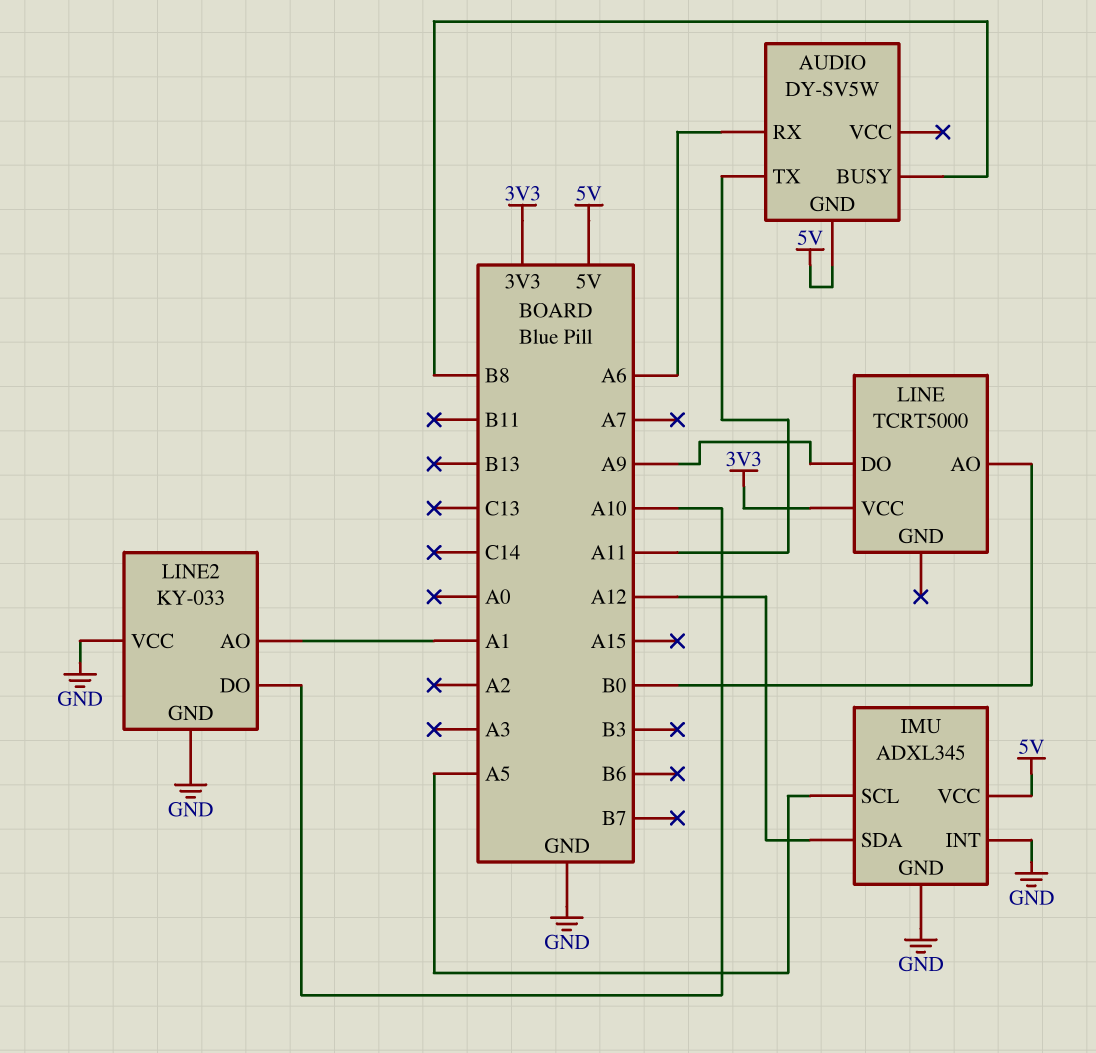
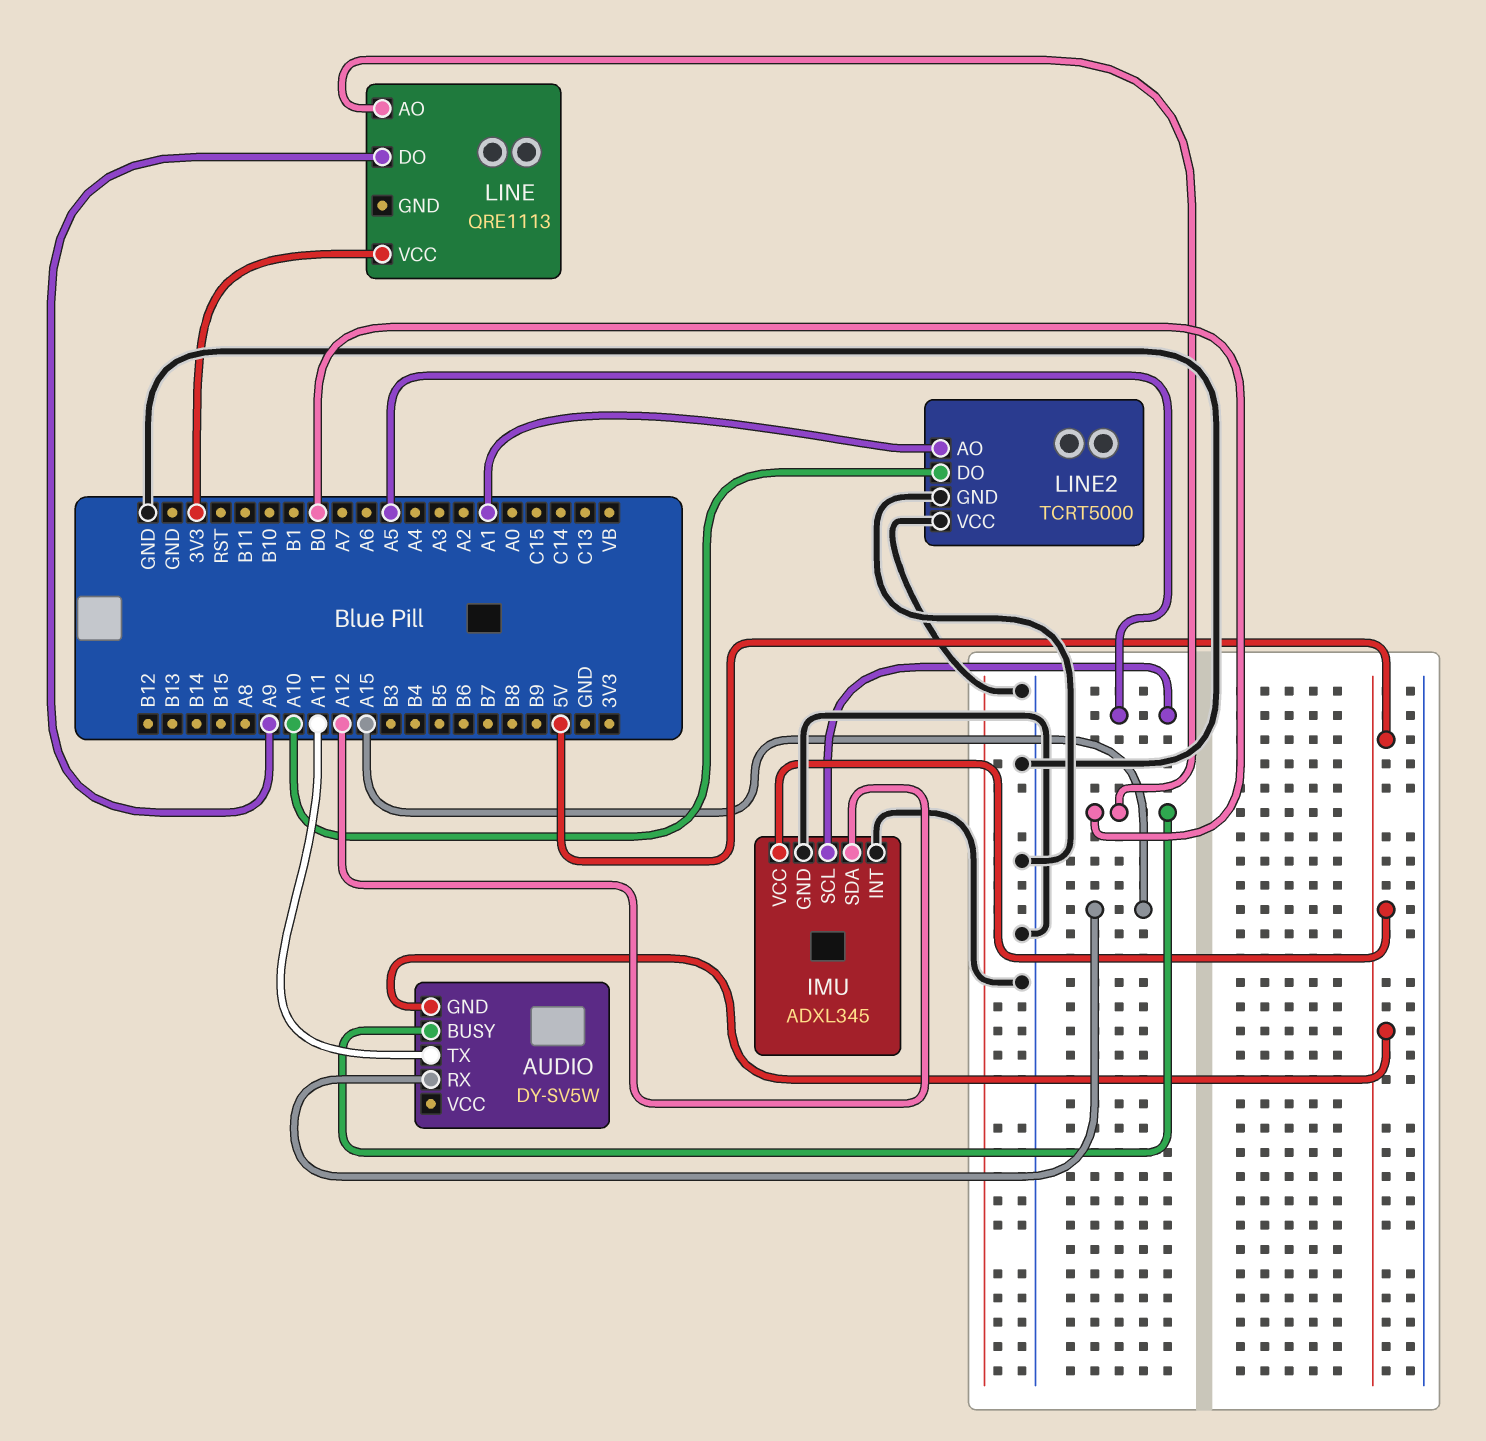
AUDIO pin BUSY: B8 -> B0
AUDIO pin RX: A6 -> A15
LINE: TCRT5000 -> QRE1113
LINE2: KY-033 -> TCRT5000

